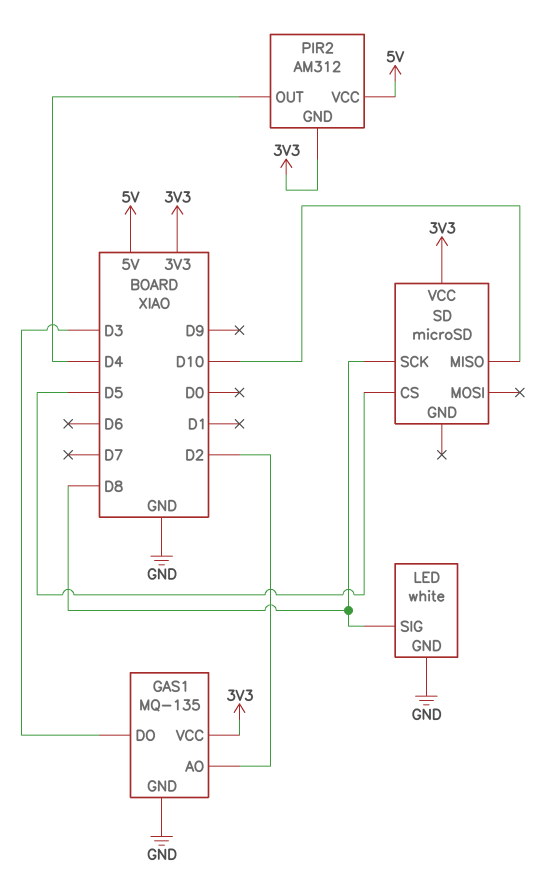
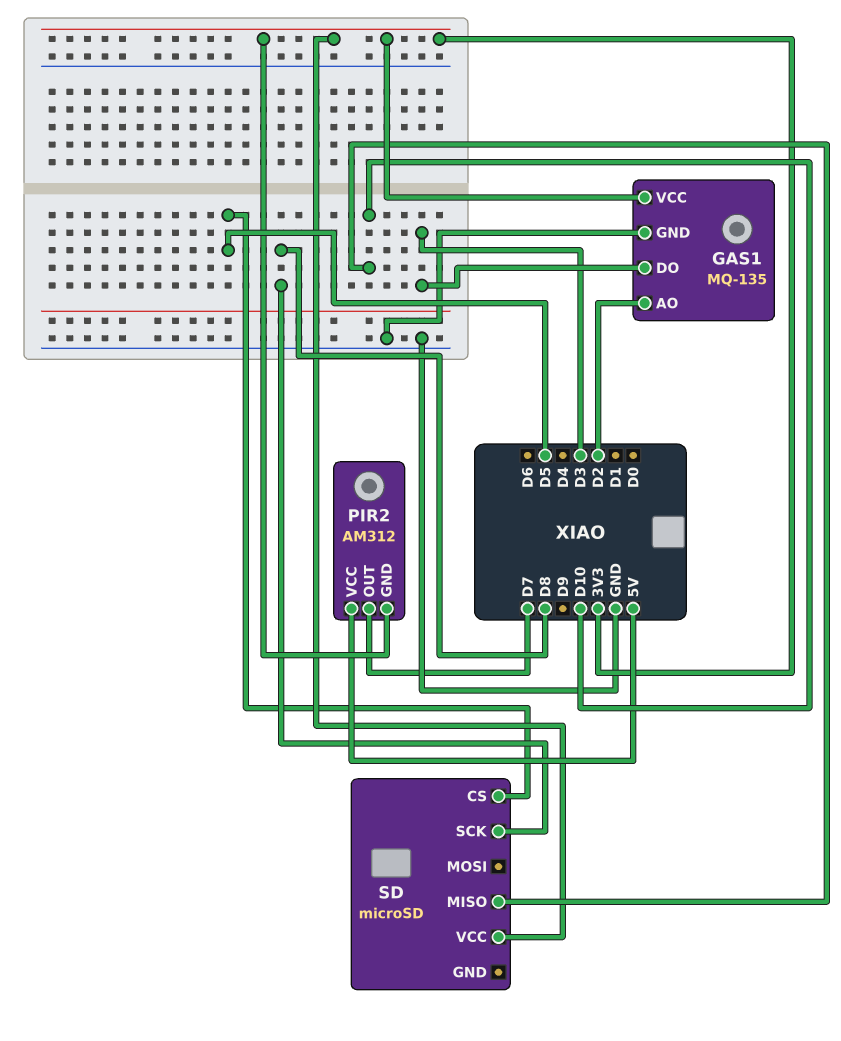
LED: white -> none
LED pin GND: GND -> none
LED pin SIG: D8 -> none
PIR2 pin OUT: D4 -> D7

